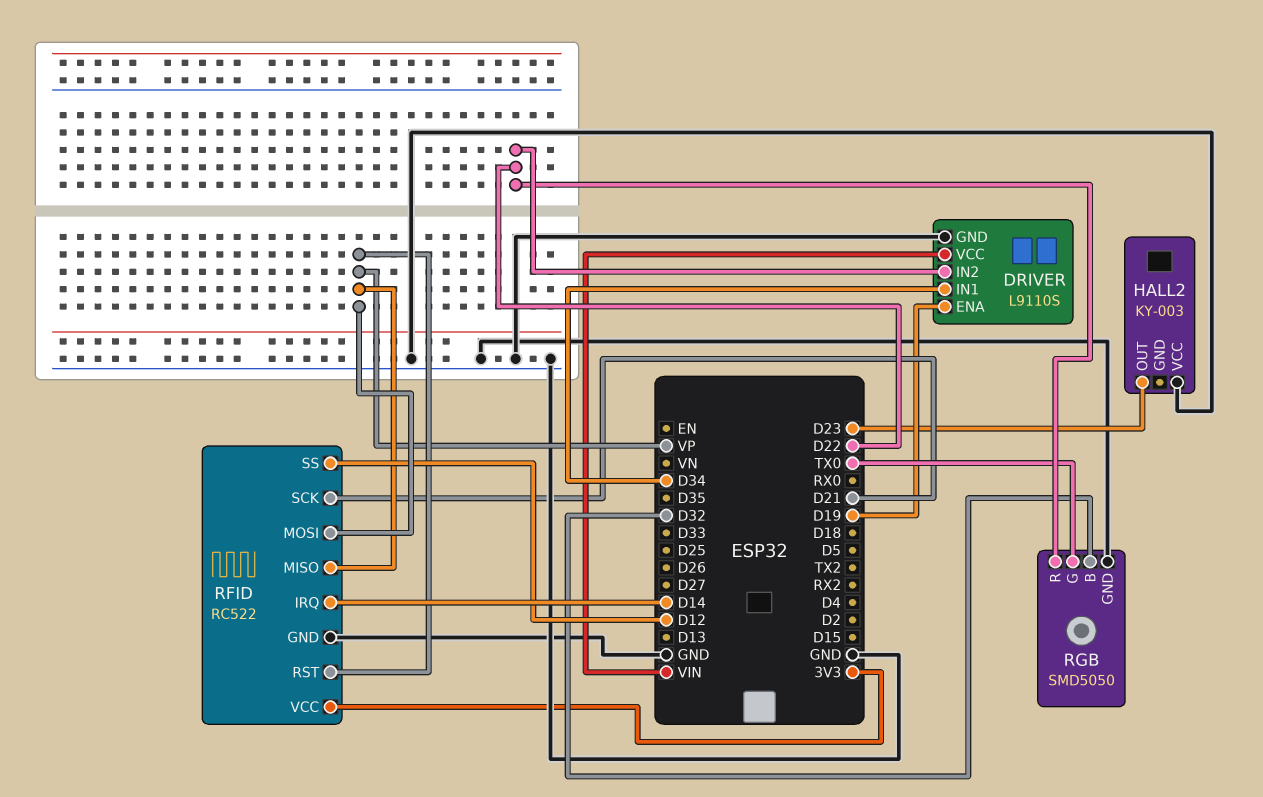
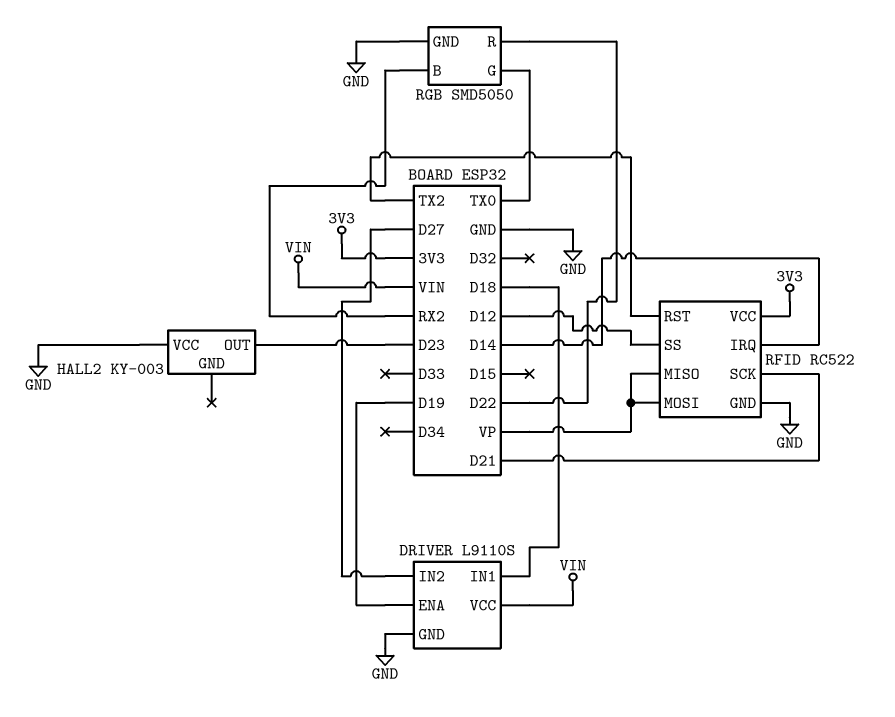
DRIVER pin IN1: D34 -> D18
DRIVER pin IN2: D22 -> D27
RFID pin RST: VP -> TX2
RGB pin B: D32 -> RX2

